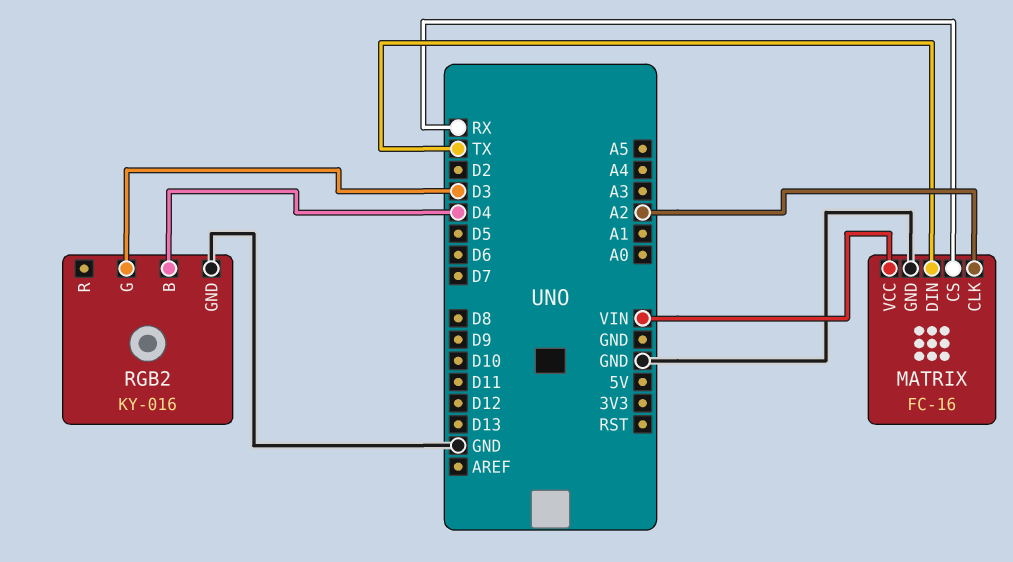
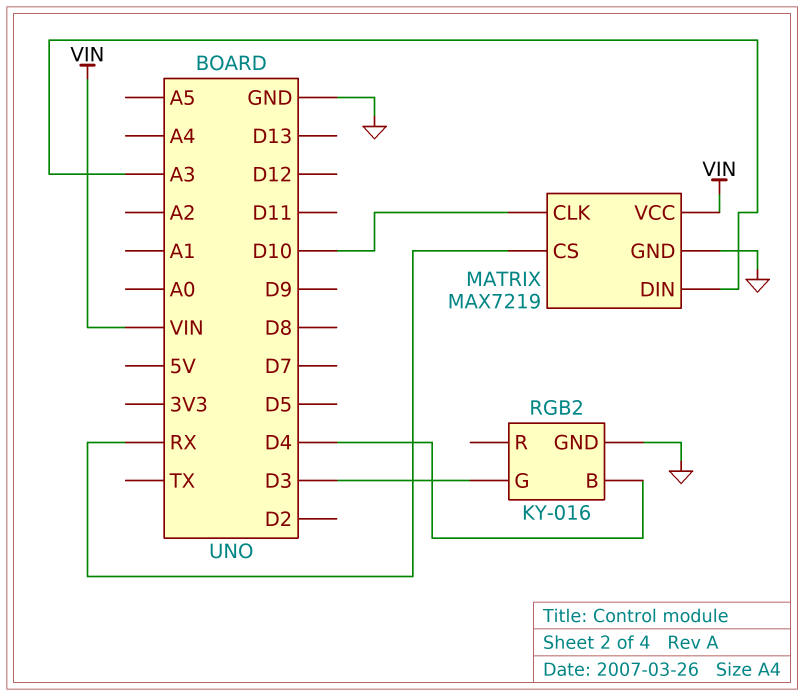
MATRIX: FC-16 -> MAX7219
MATRIX pin CLK: A2 -> D10
MATRIX pin DIN: TX -> A3

